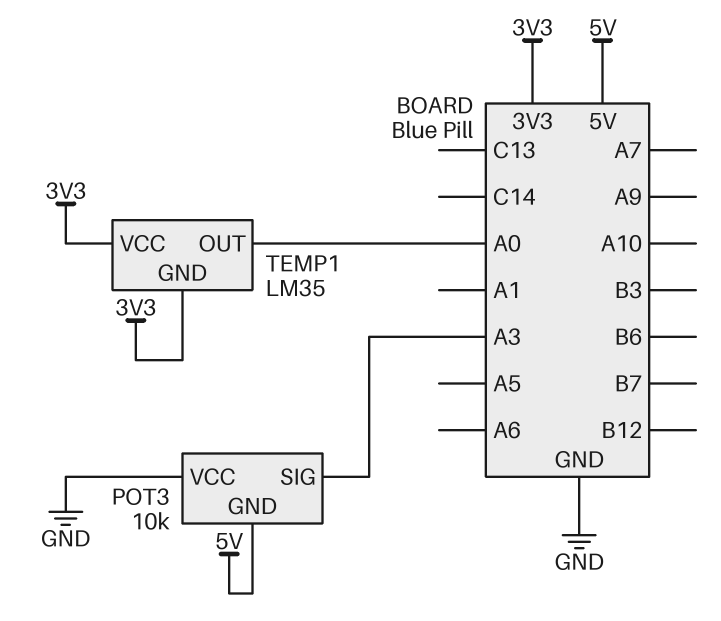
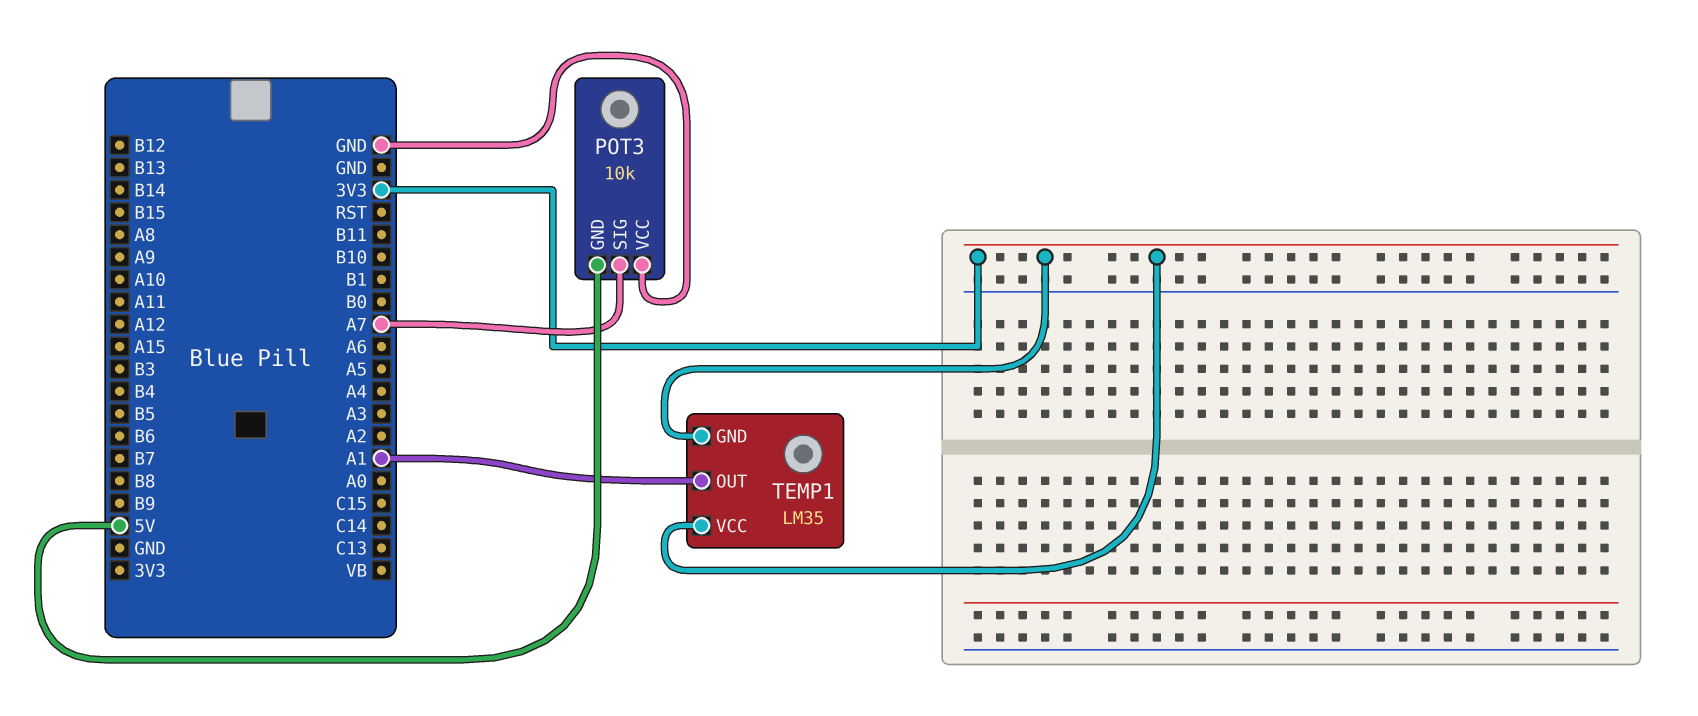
POT3 pin SIG: A3 -> A7
TEMP1 pin OUT: A0 -> A1

